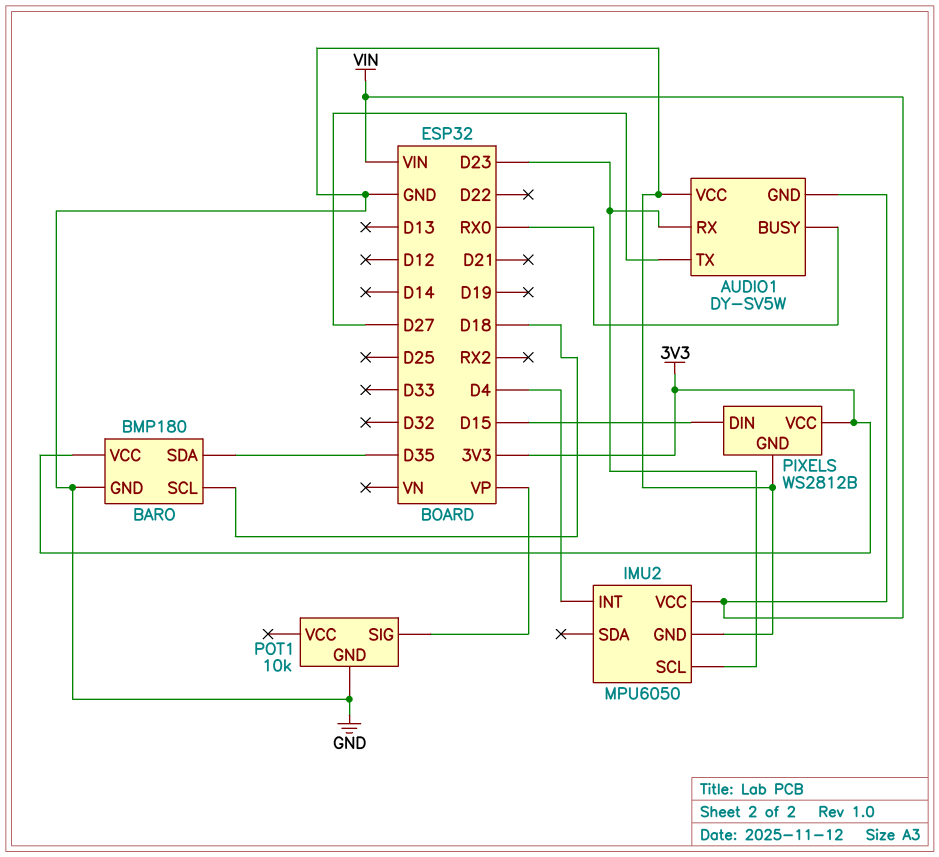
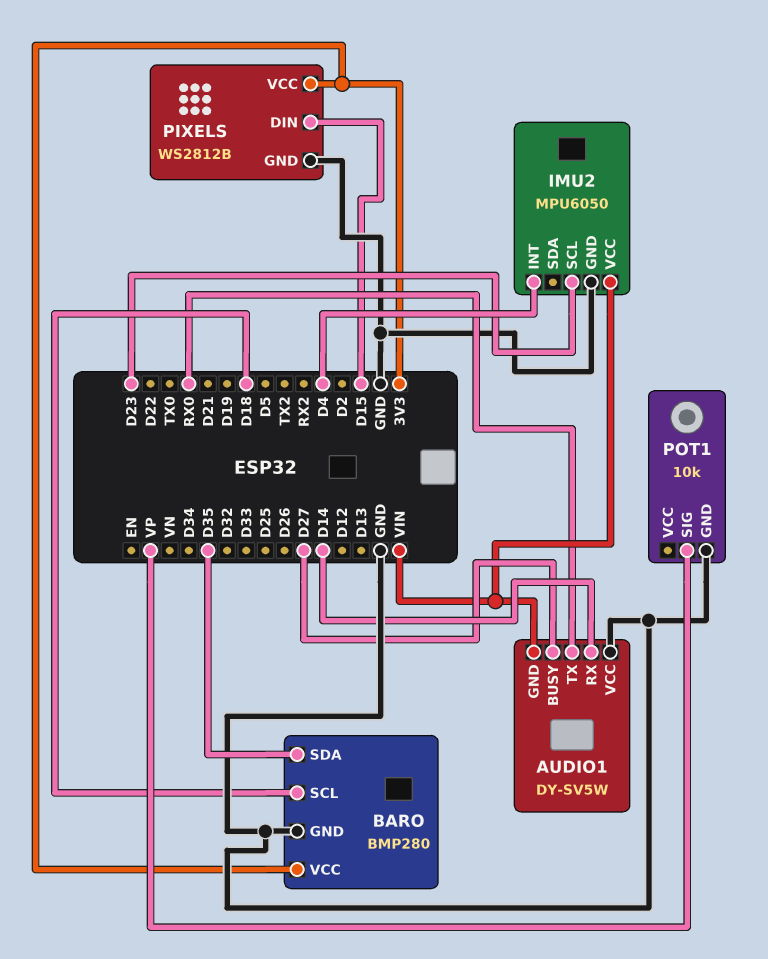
AUDIO1 pin BUSY: RX0 -> D27
AUDIO1 pin RX: D23 -> D14
AUDIO1 pin TX: D27 -> RX0
BARO: BMP180 -> BMP280

